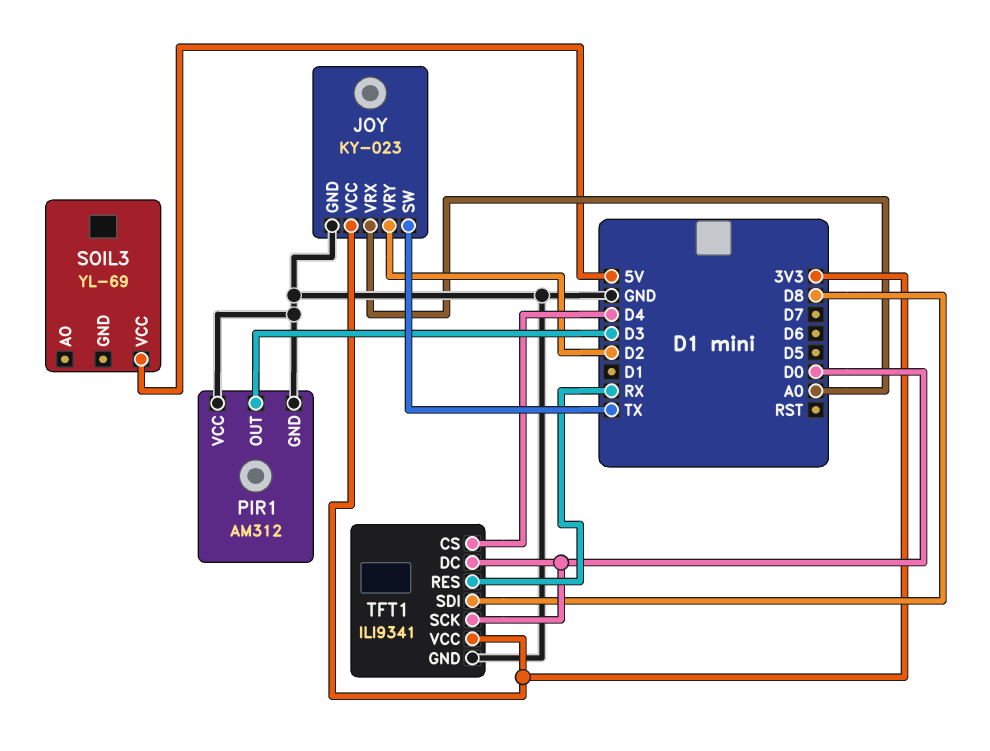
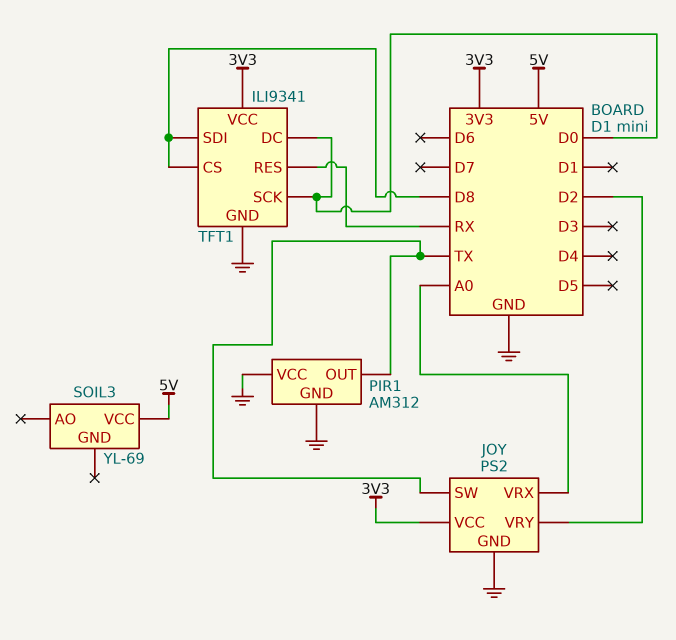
JOY: KY-023 -> PS2
PIR1 pin OUT: D3 -> TX
TFT1 pin CS: D4 -> D8

